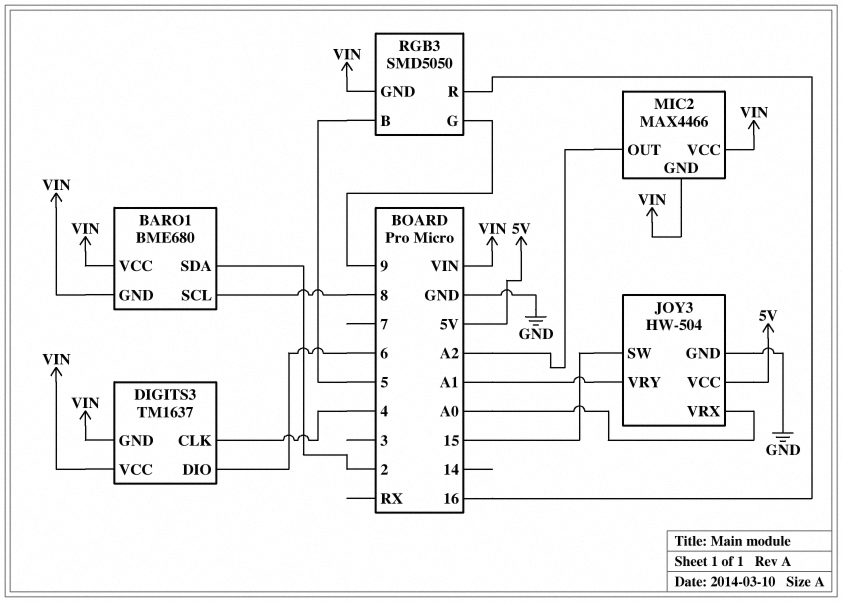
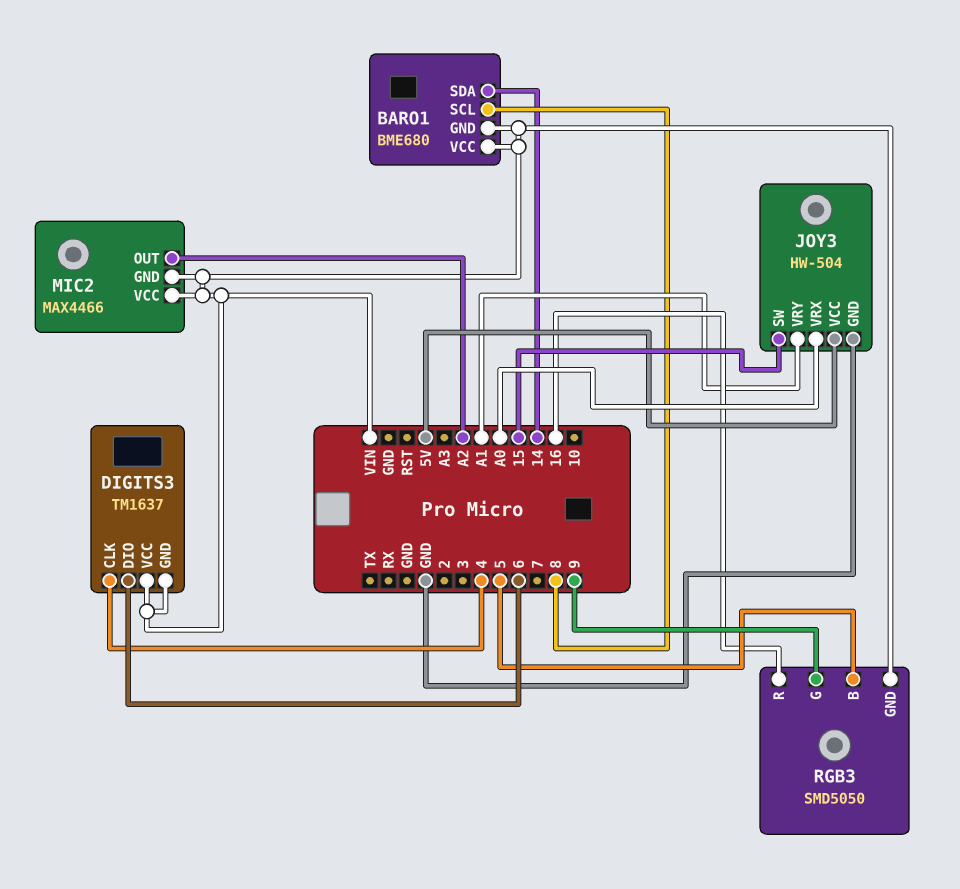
BARO1 pin SDA: 2 -> 14

